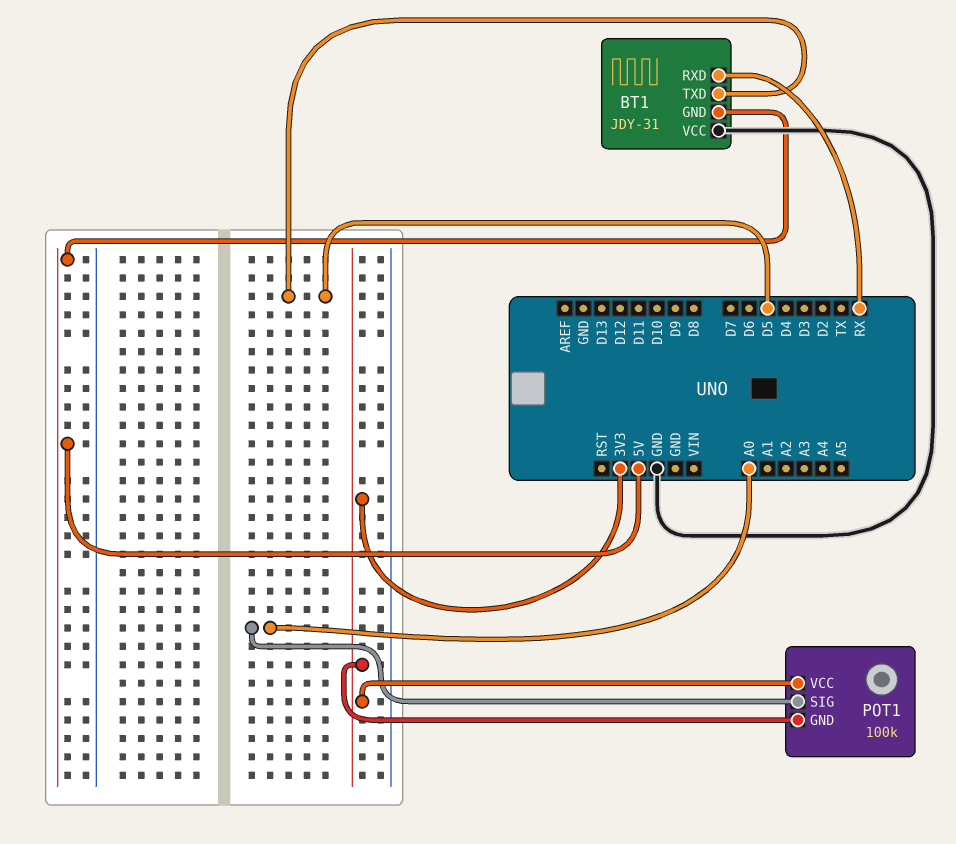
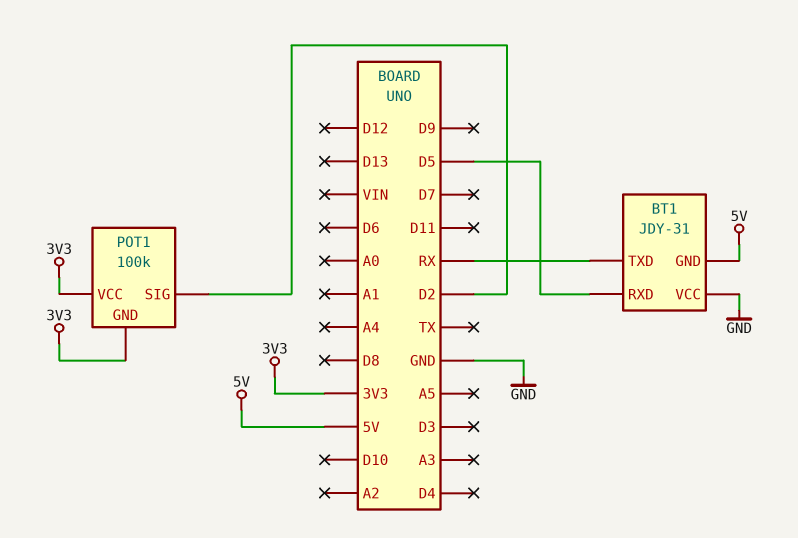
BT1 pin RXD: RX -> D5
BT1 pin TXD: D5 -> RX
POT1 pin SIG: A0 -> D2

